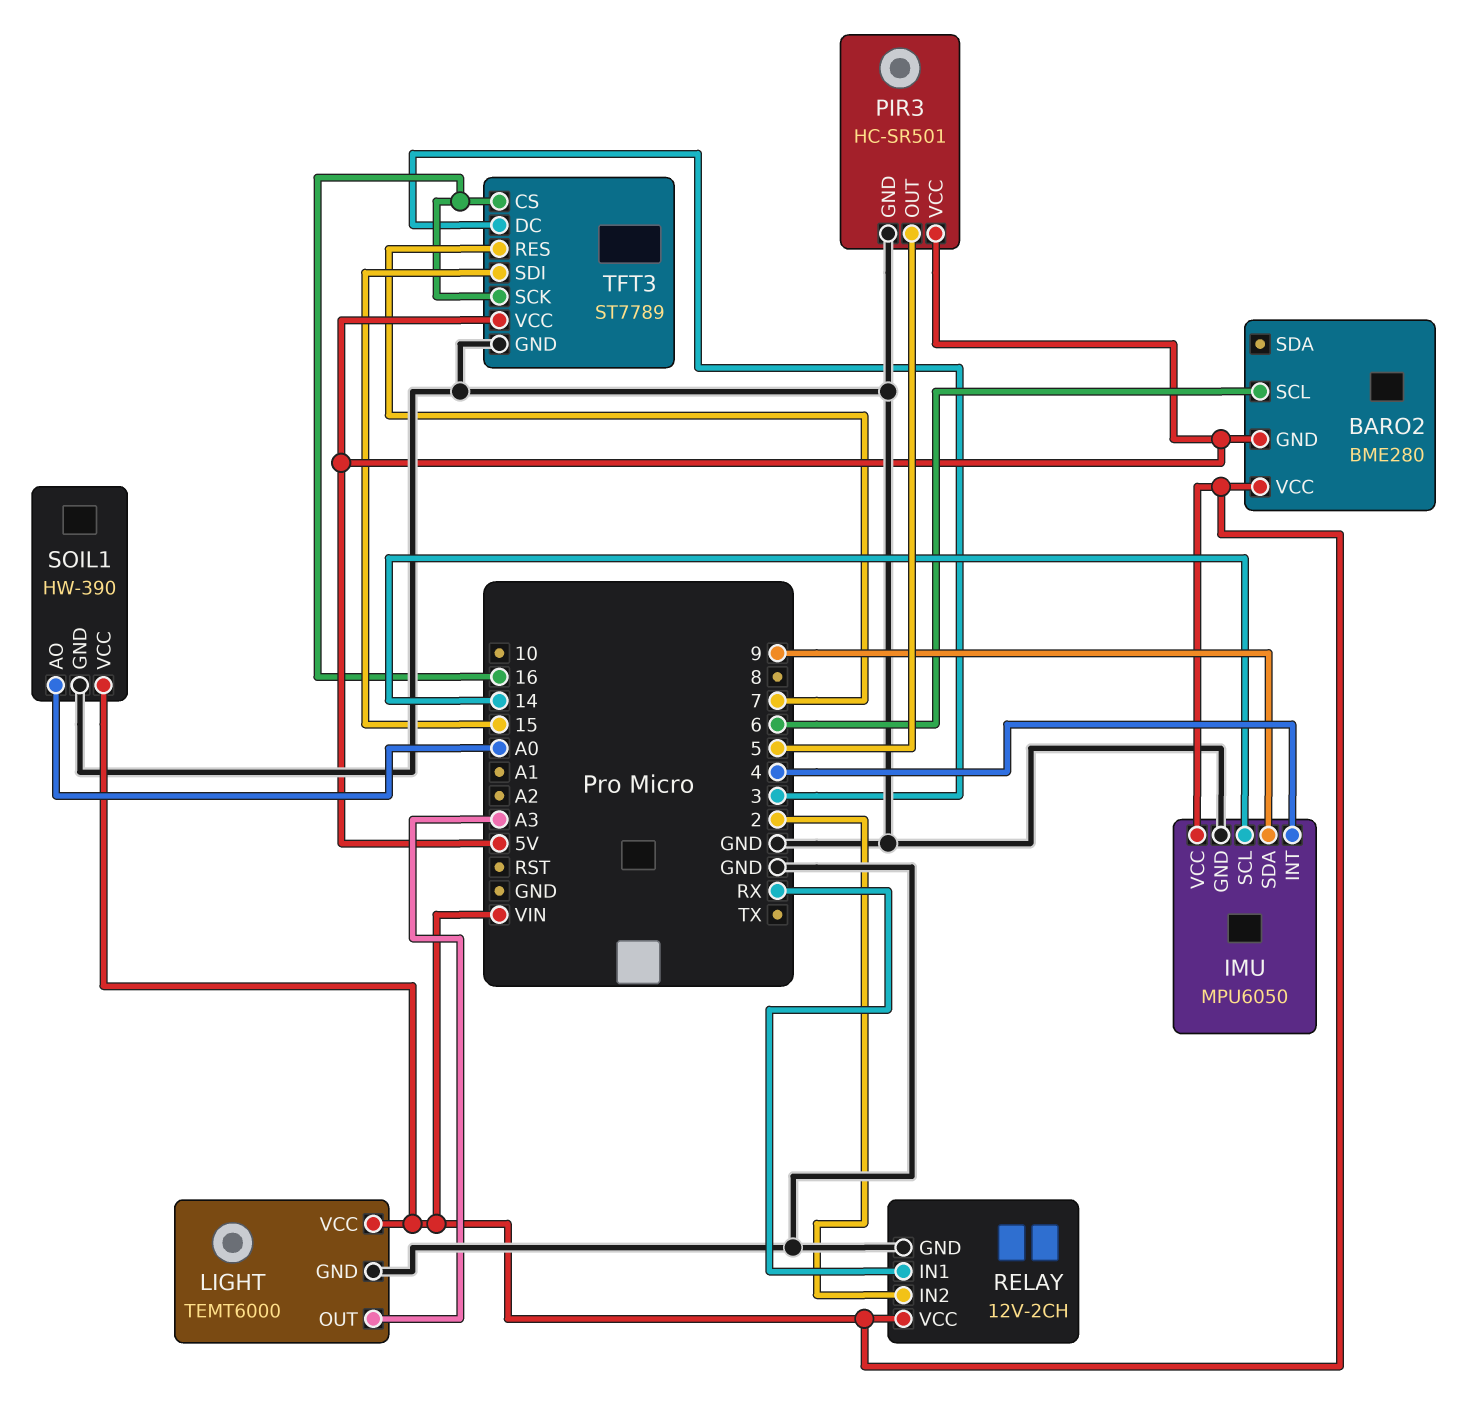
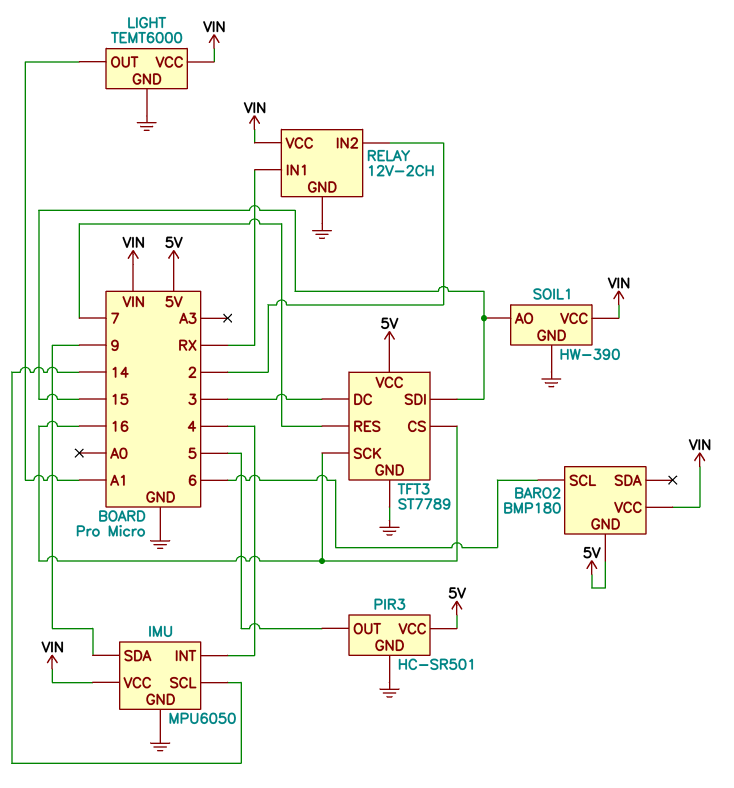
BARO2: BME280 -> BMP180
LIGHT pin OUT: A3 -> A1
SOIL1 pin AO: A0 -> 15

